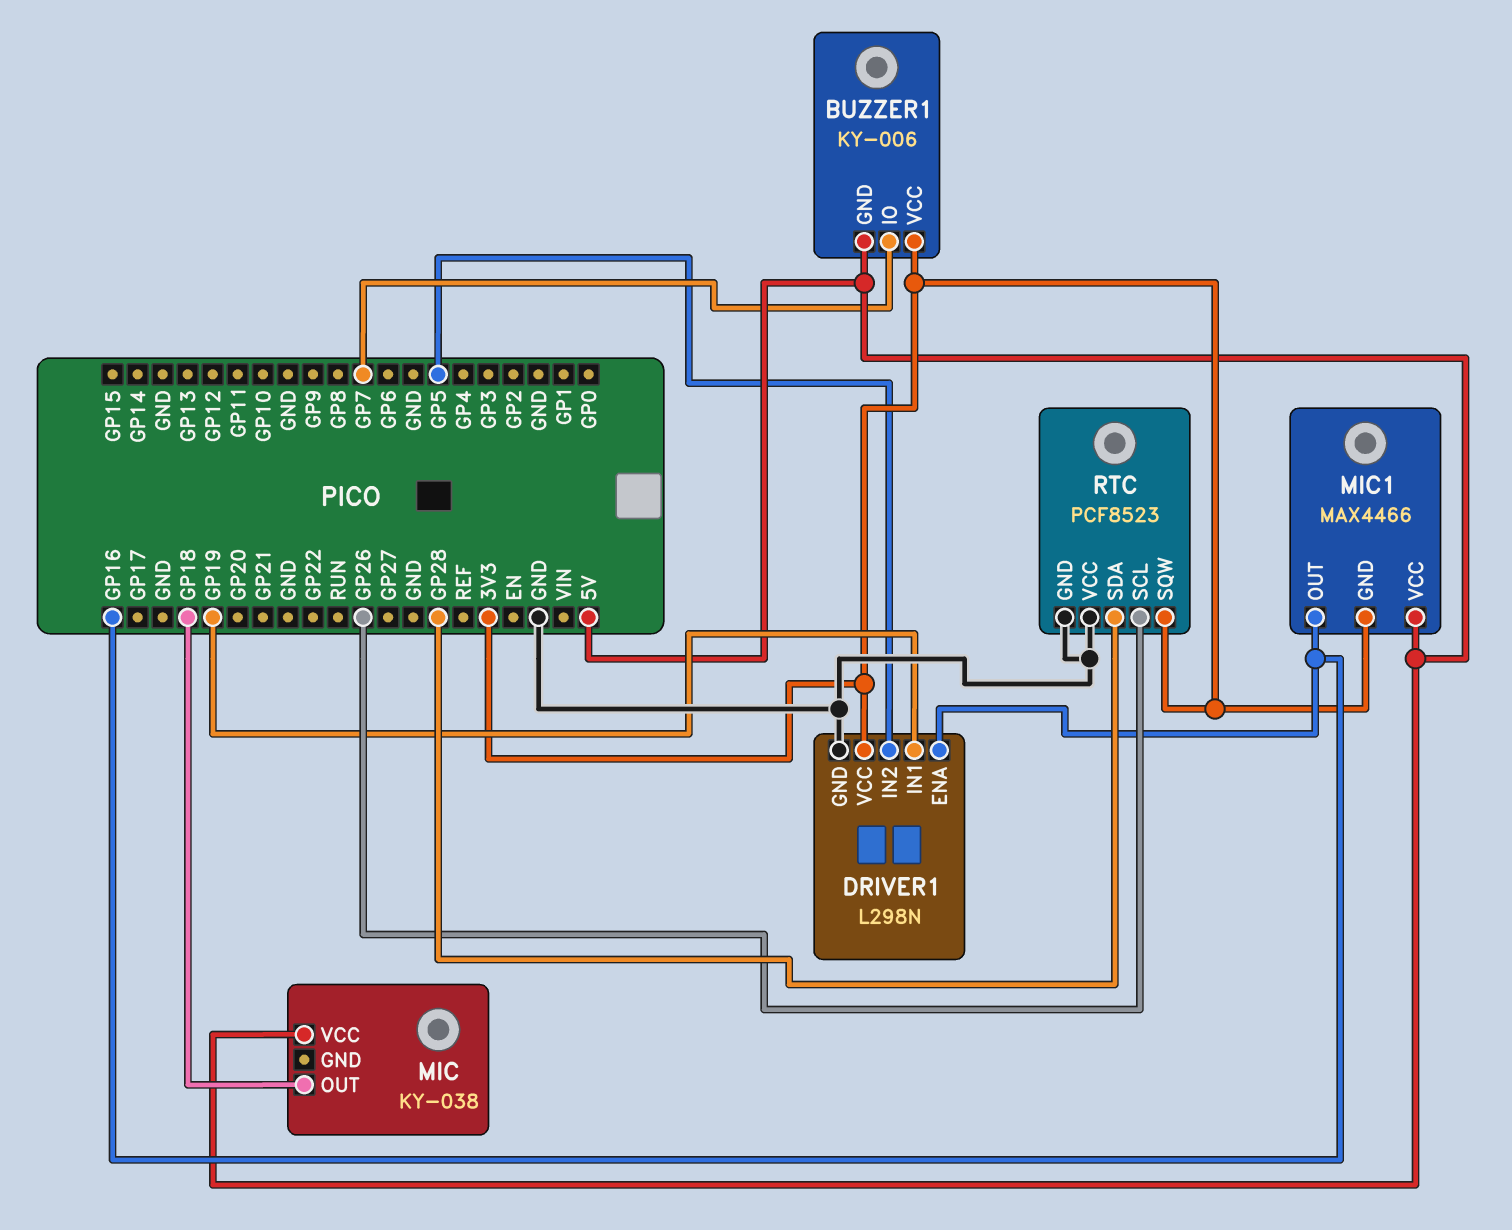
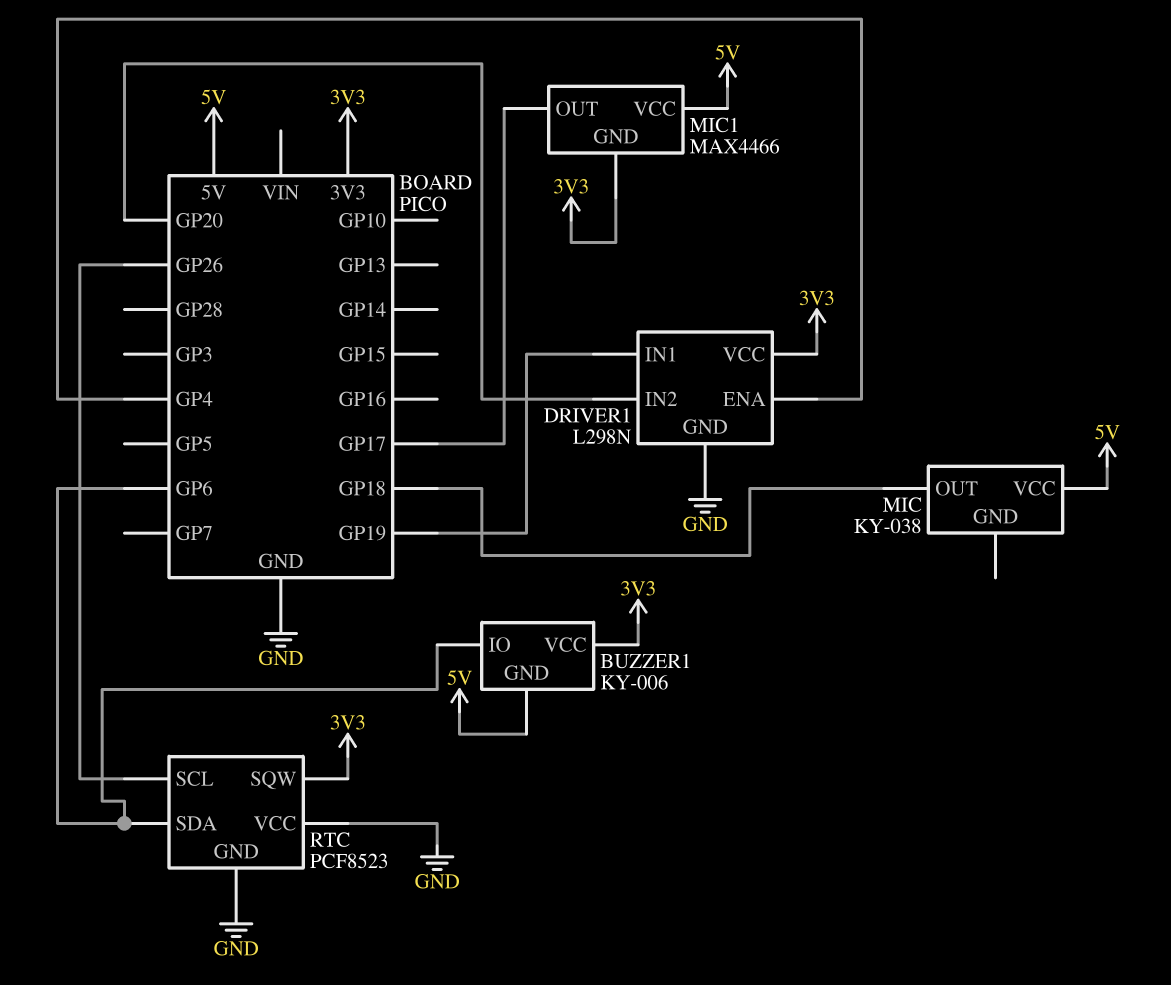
BUZZER1 pin IO: GP7 -> GP6
DRIVER1 pin ENA: GP16 -> GP4
DRIVER1 pin IN2: GP5 -> GP20
MIC1 pin OUT: GP16 -> GP17
RTC pin SDA: GP28 -> GP6

